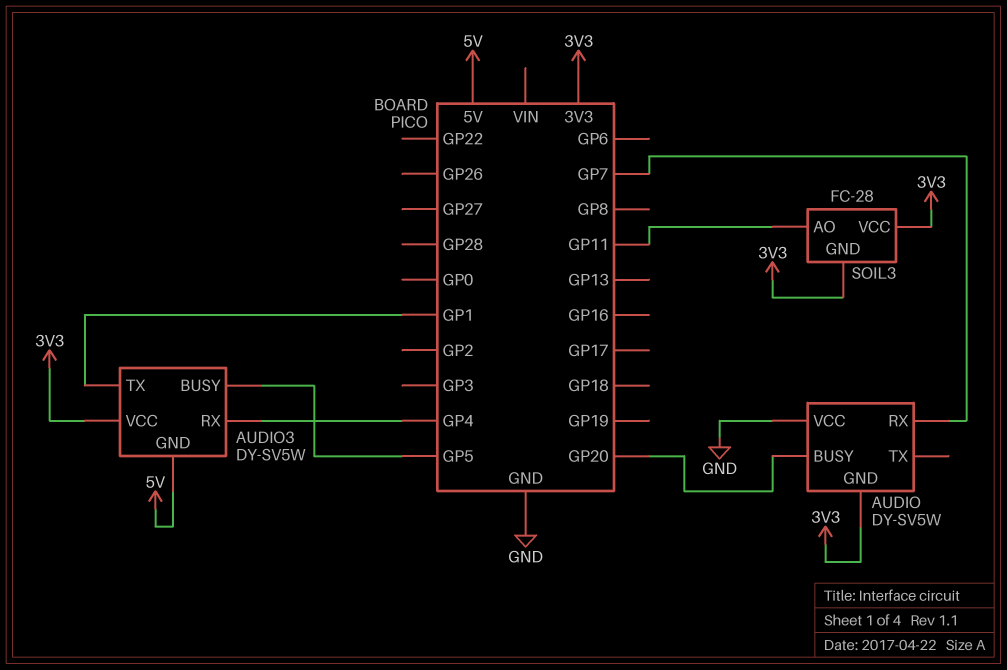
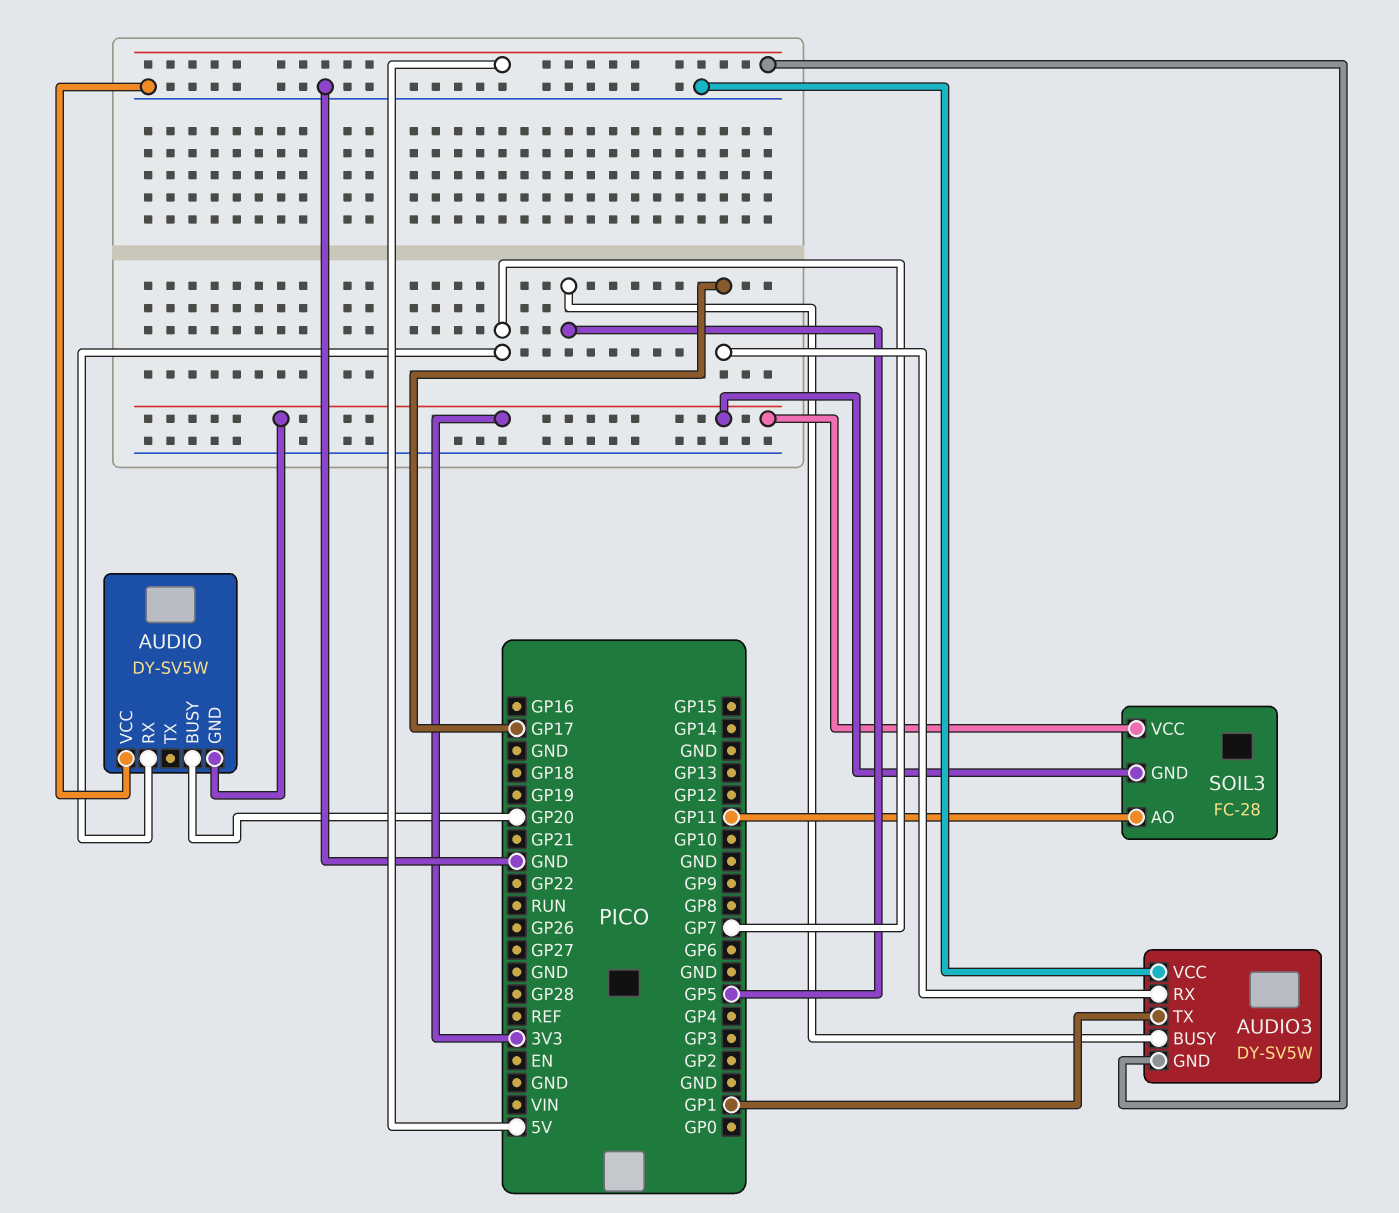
AUDIO3 pin RX: GP4 -> GP17
AUDIO3 pin VCC: 3V3 -> GND

